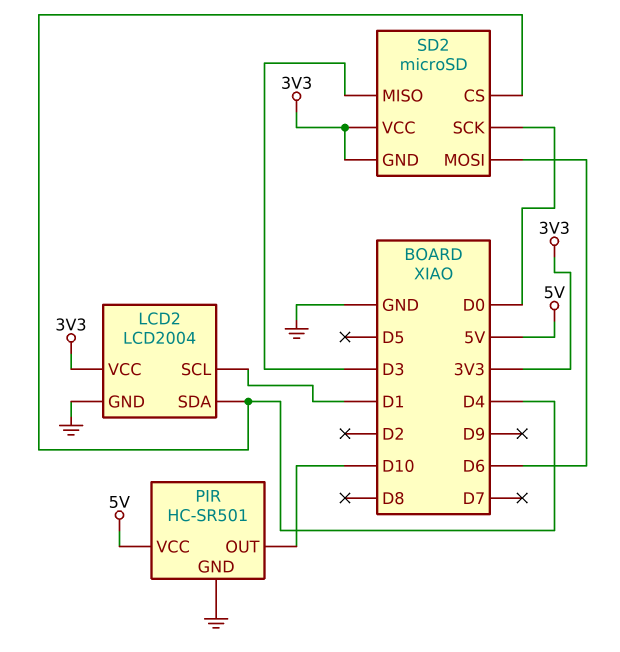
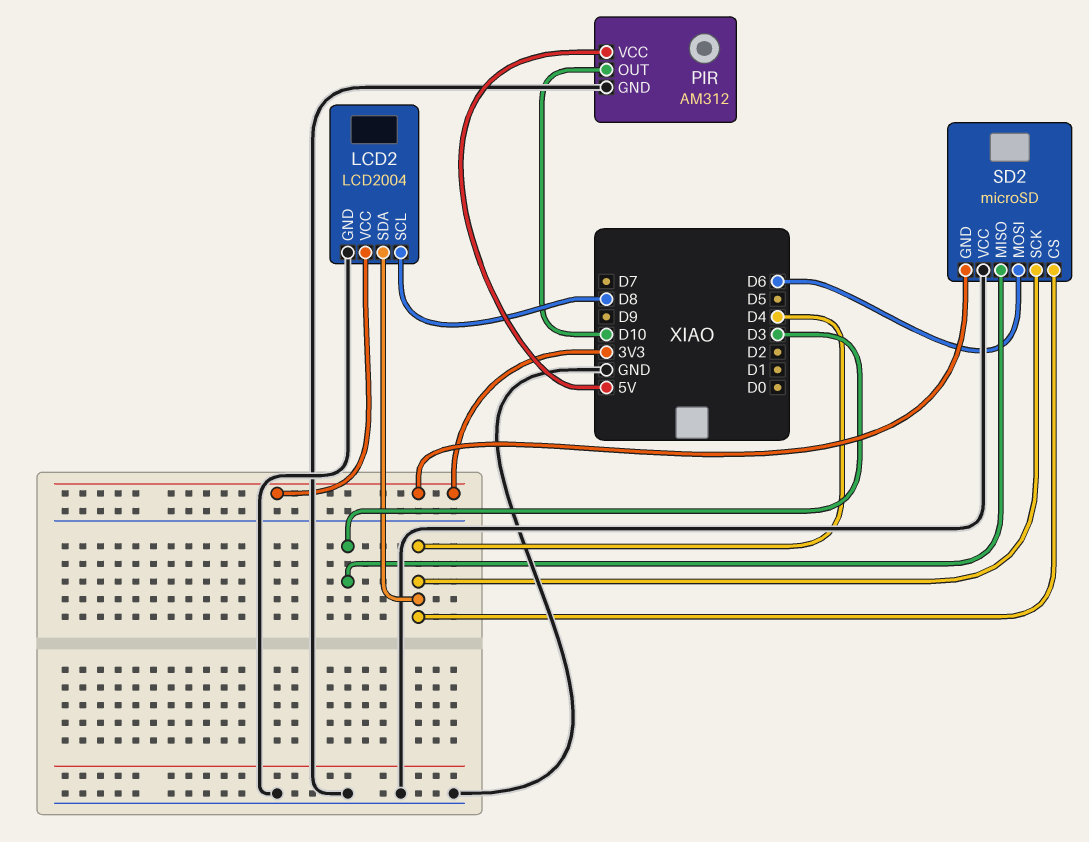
LCD2 pin SCL: D1 -> D8
PIR: HC-SR501 -> AM312
SD2 pin SCK: D0 -> D4
SD2 pin VCC: 3V3 -> GND

